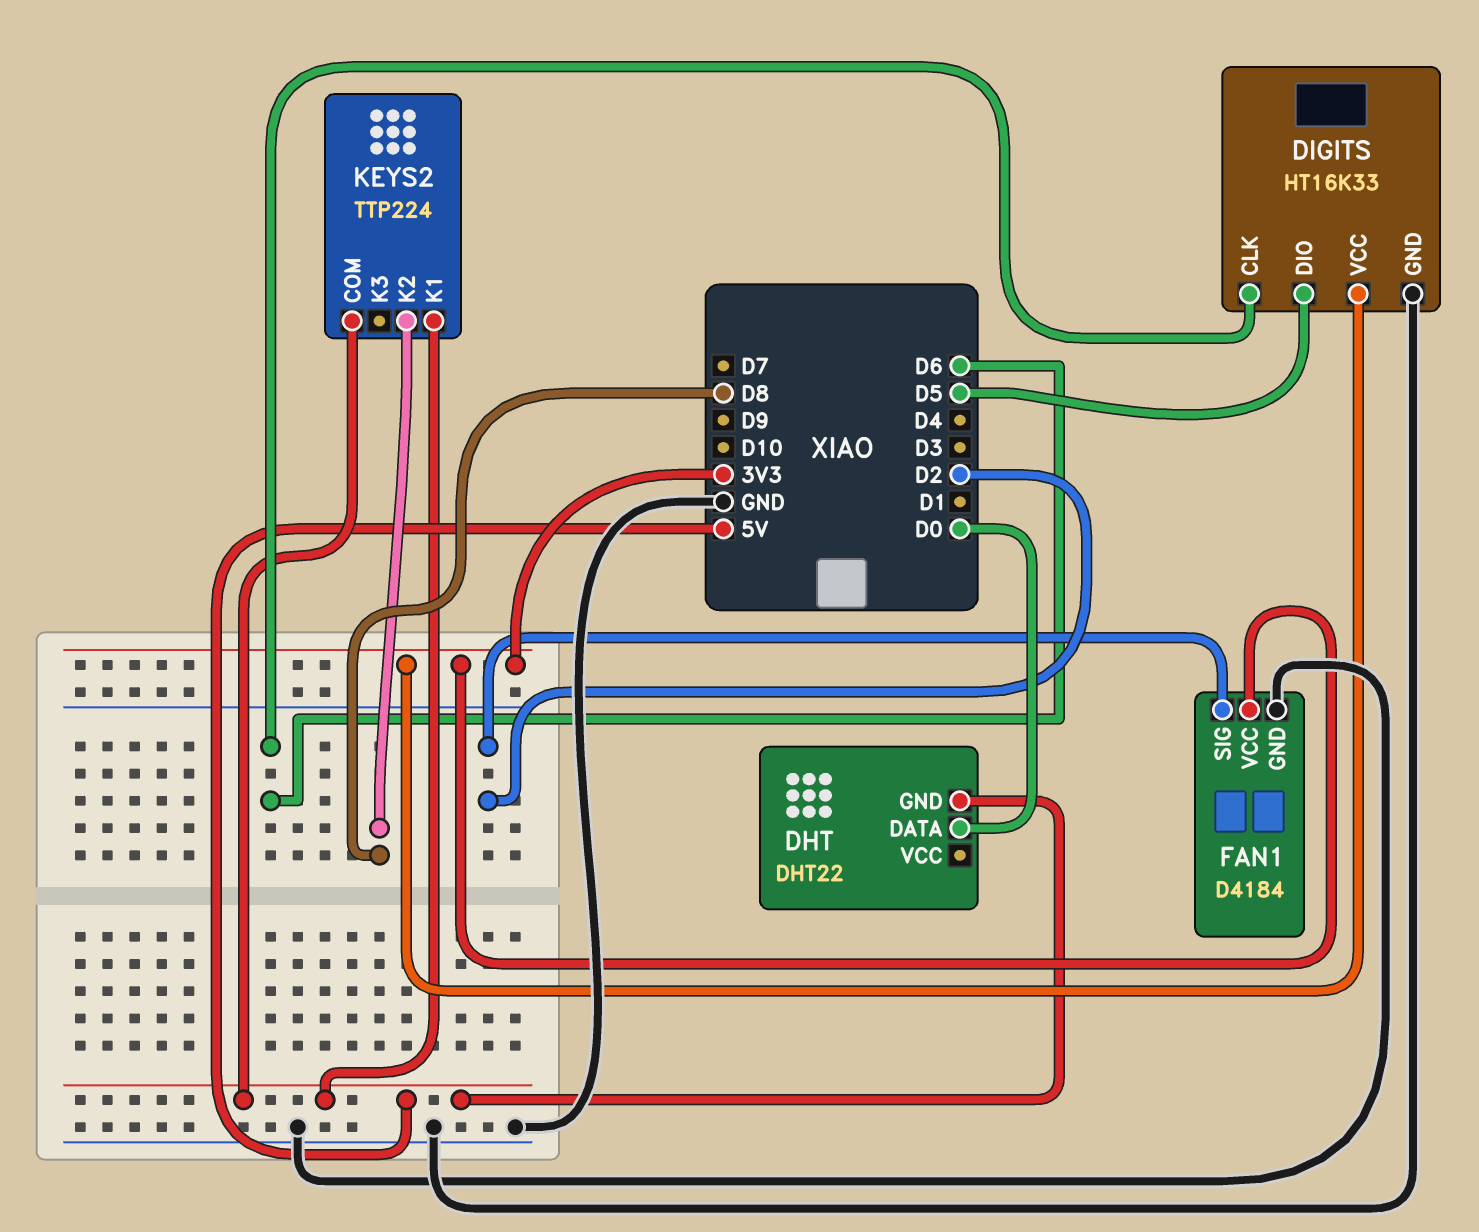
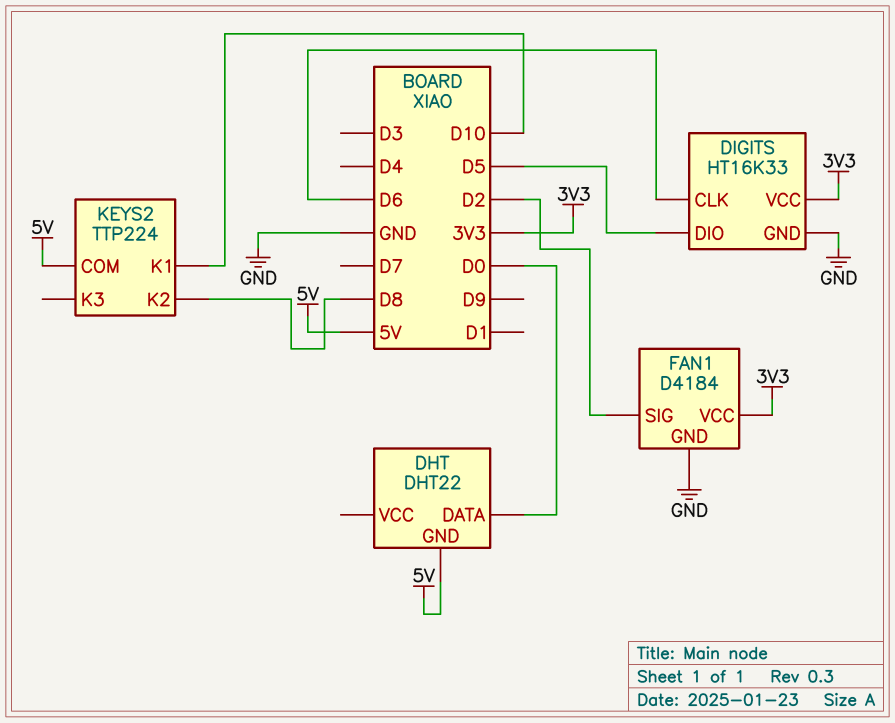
KEYS2 pin K1: 5V -> D10

